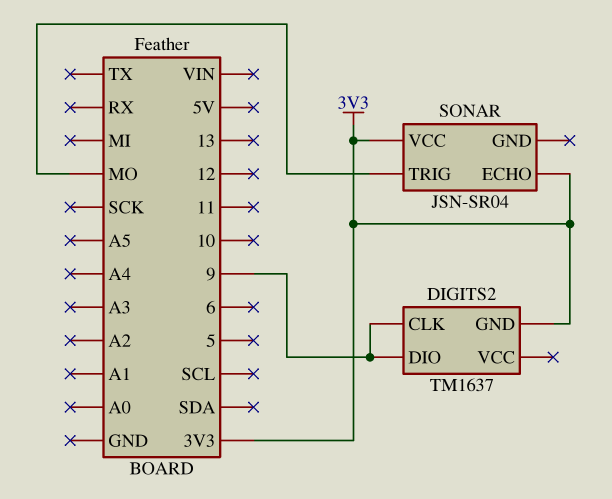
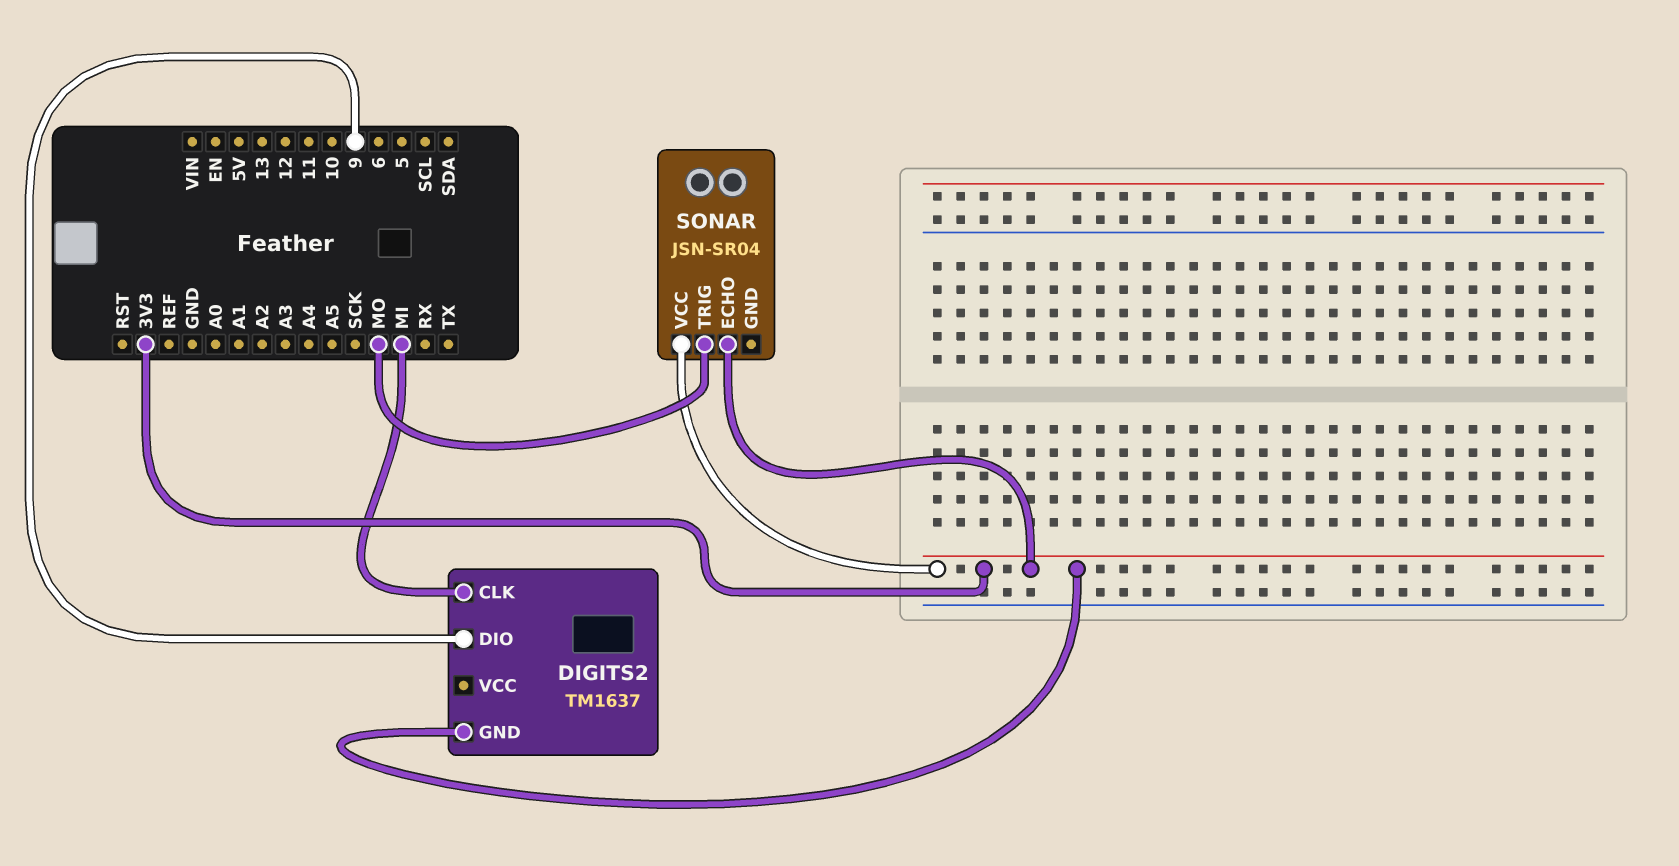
DIGITS2 pin CLK: 9 -> MI

